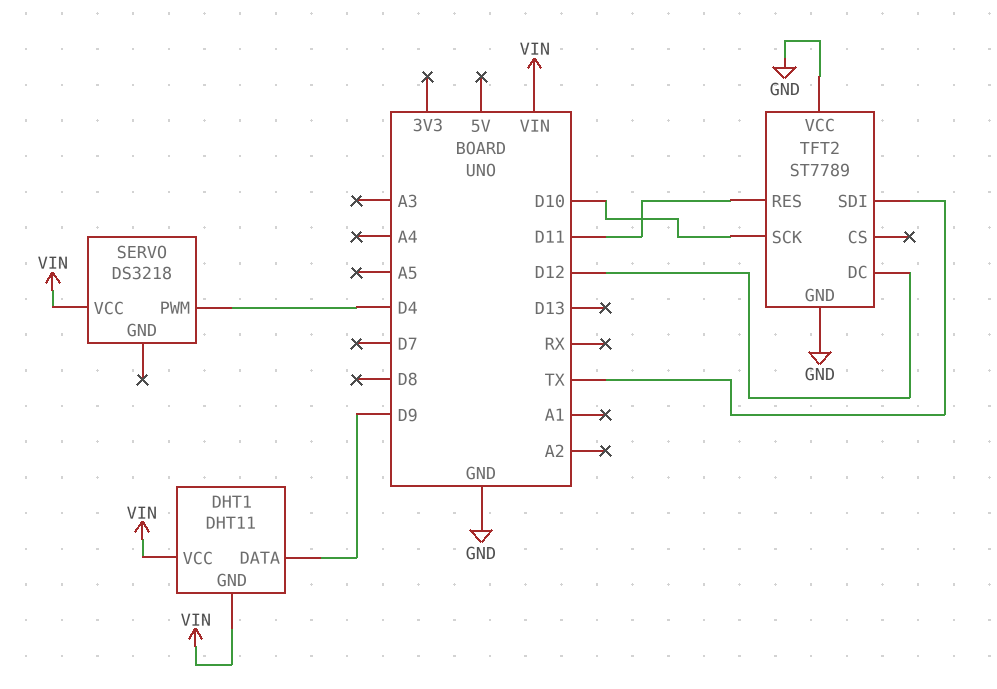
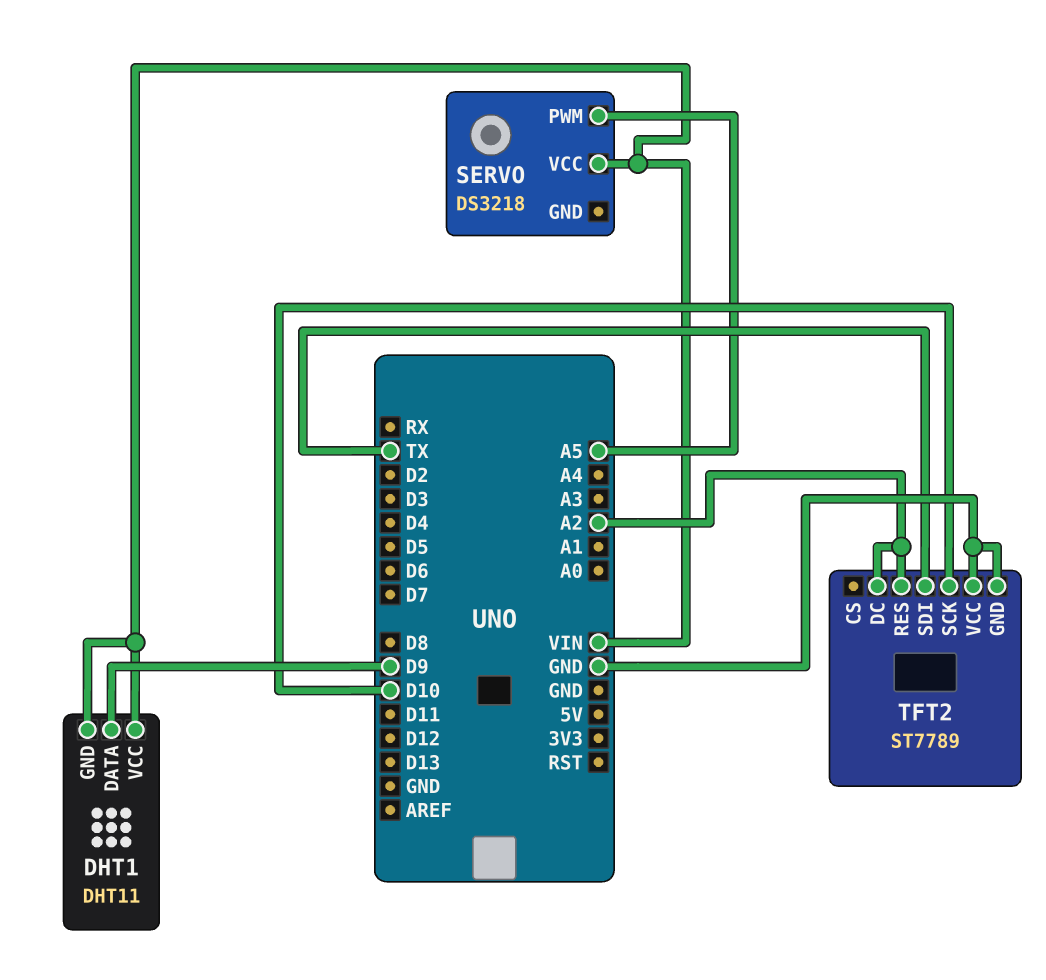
SERVO pin PWM: D4 -> A5
TFT2 pin DC: D12 -> A2
TFT2 pin RES: D11 -> A2

